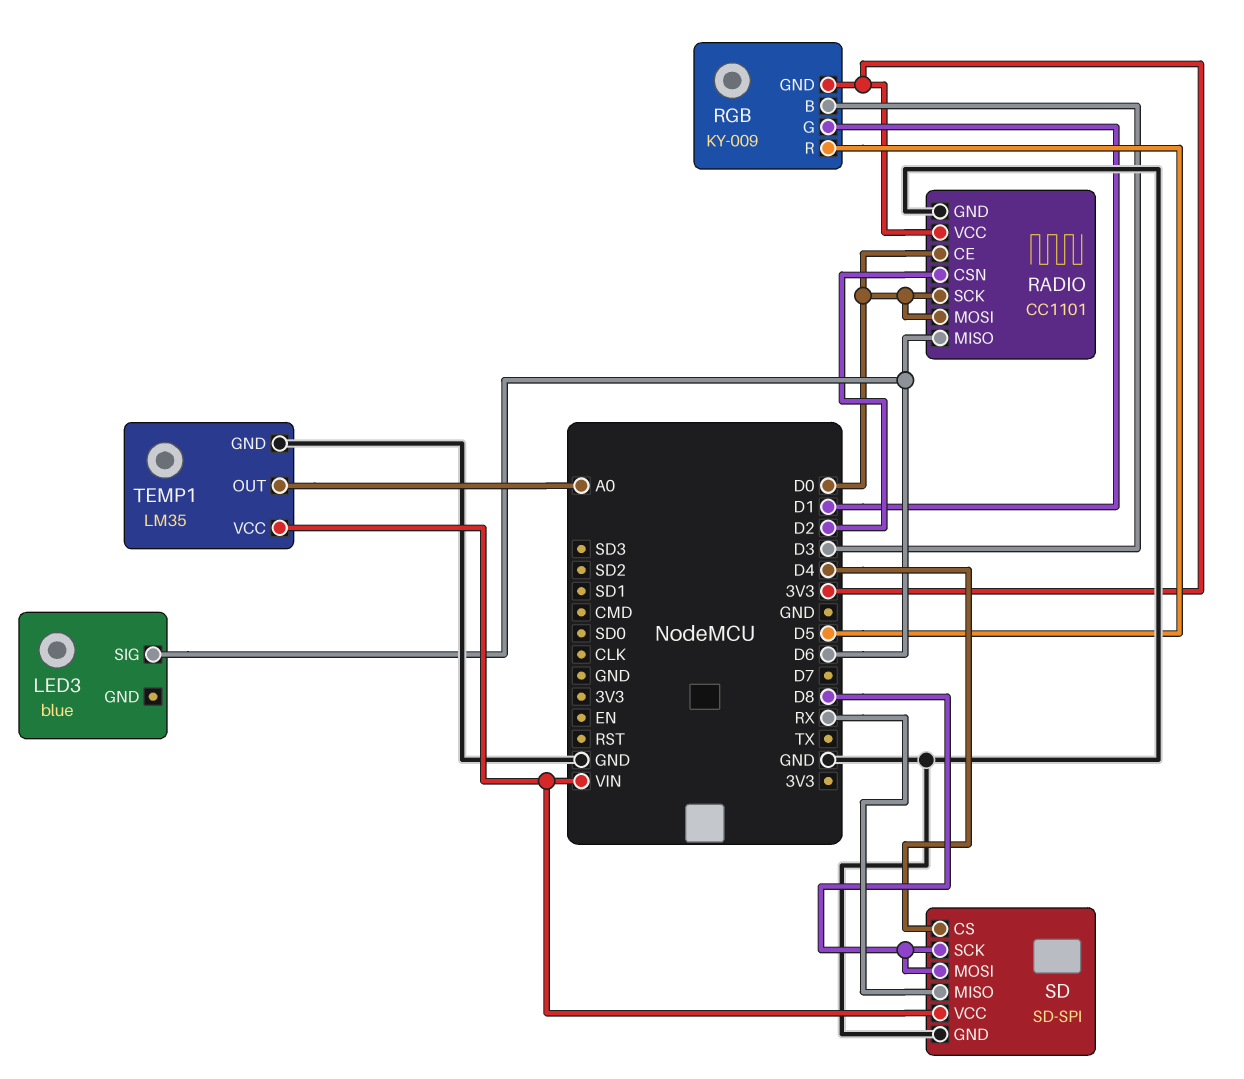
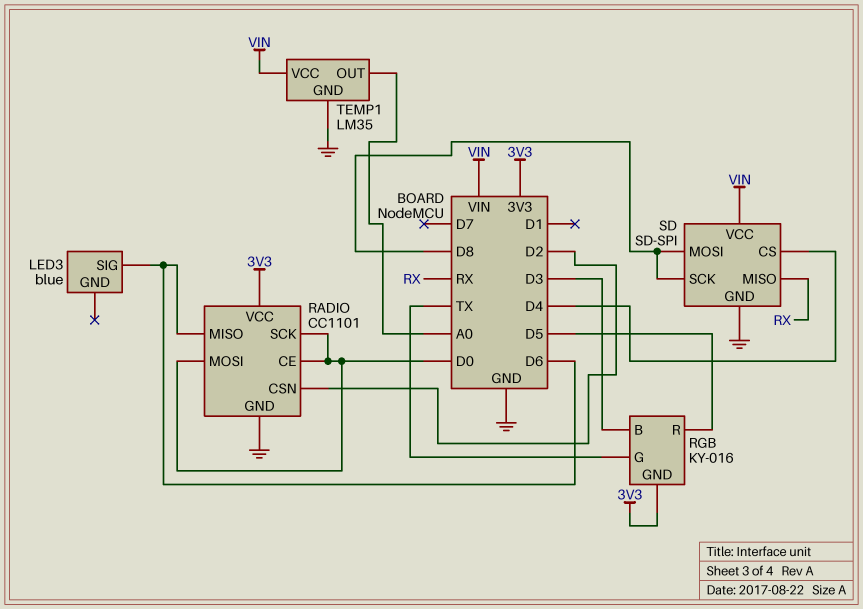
RGB: KY-009 -> KY-016
RGB pin G: D1 -> TX

